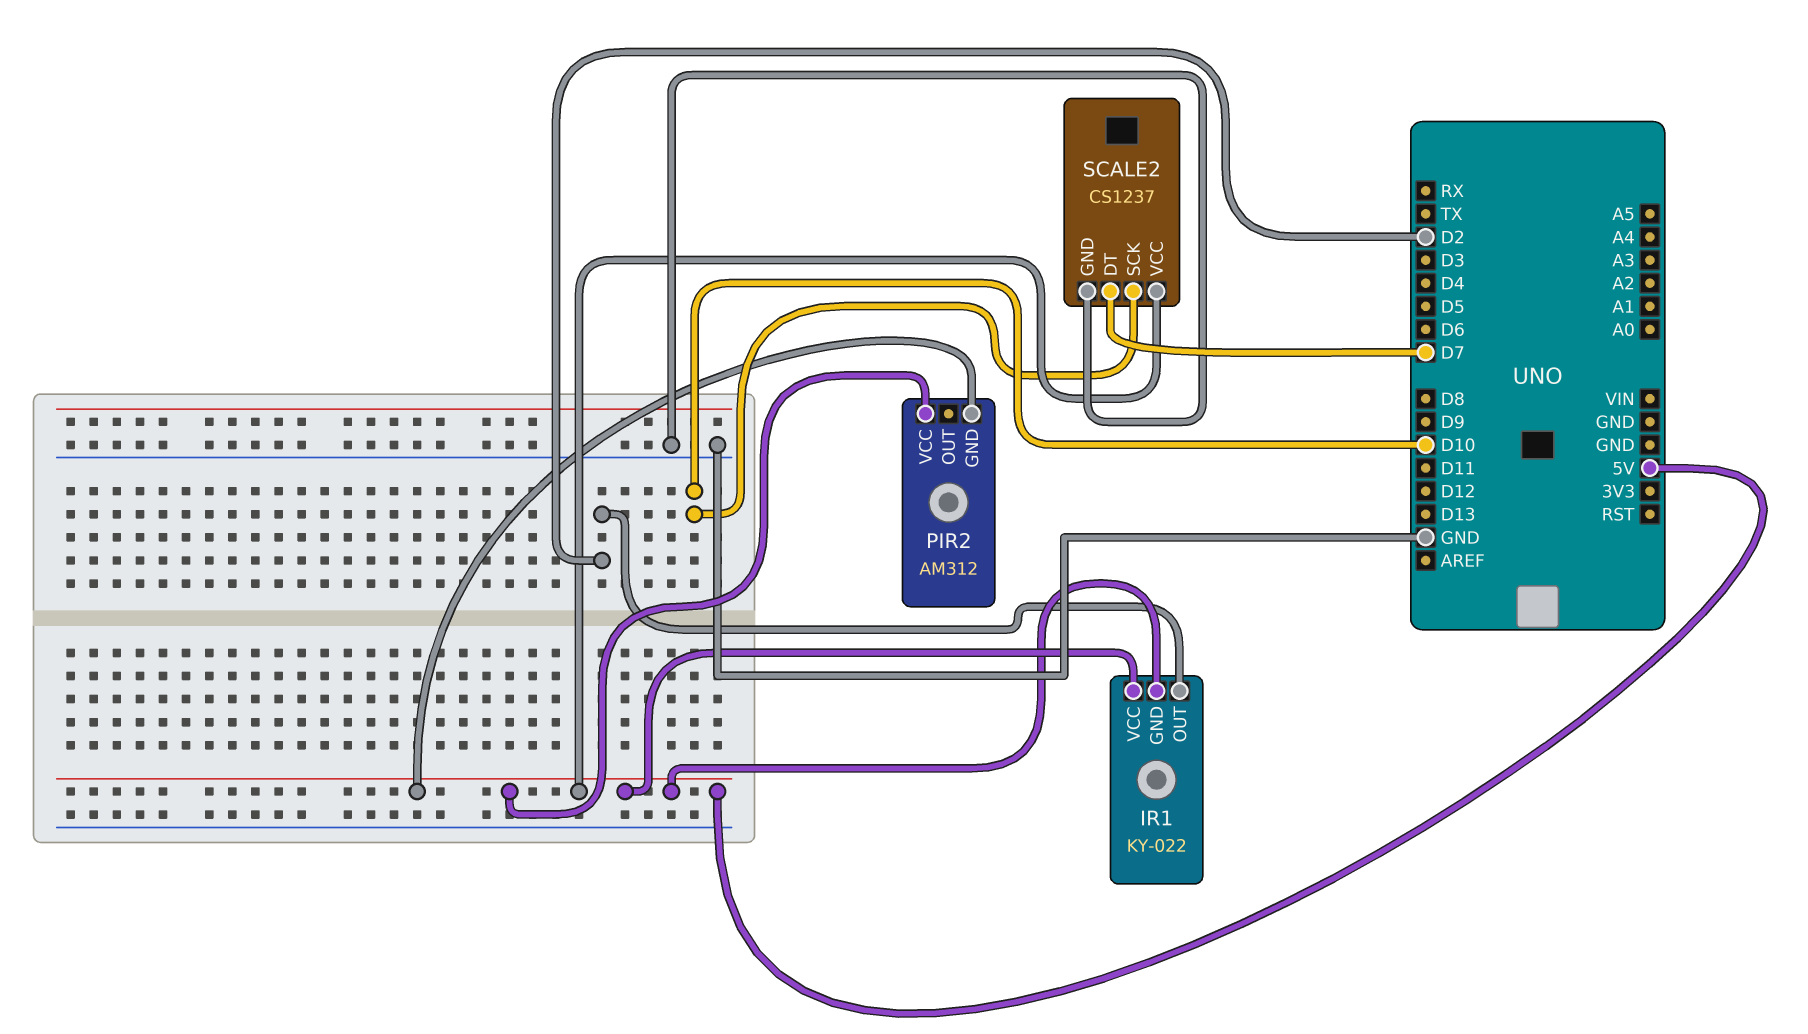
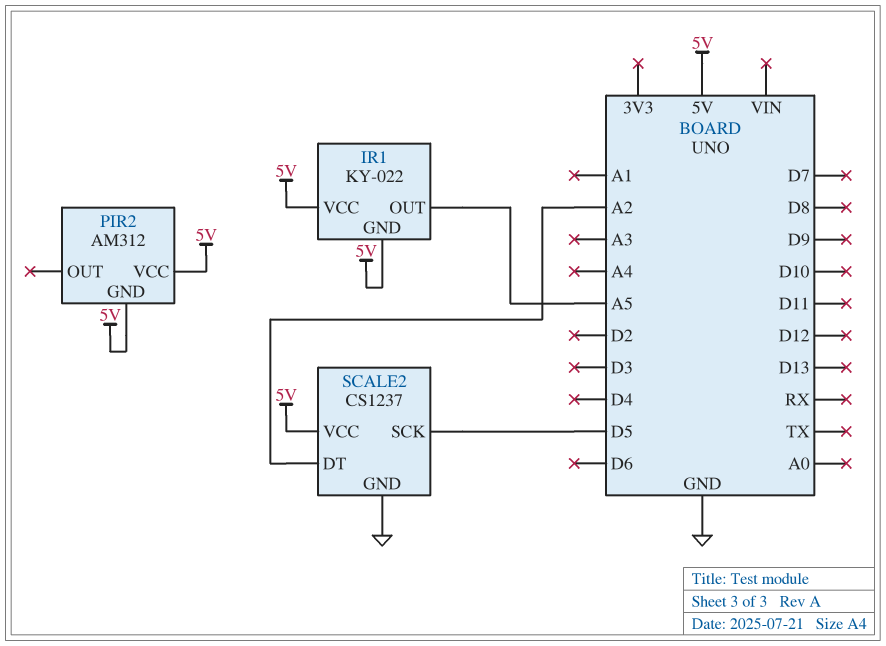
IR1 pin OUT: D2 -> A5
SCALE2 pin DT: D7 -> A2
SCALE2 pin SCK: D10 -> D5

